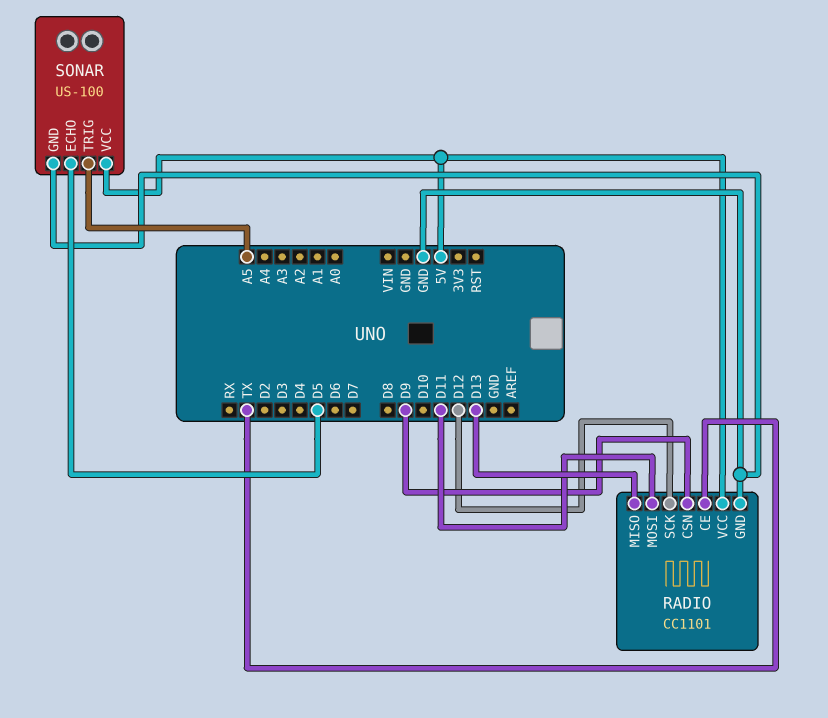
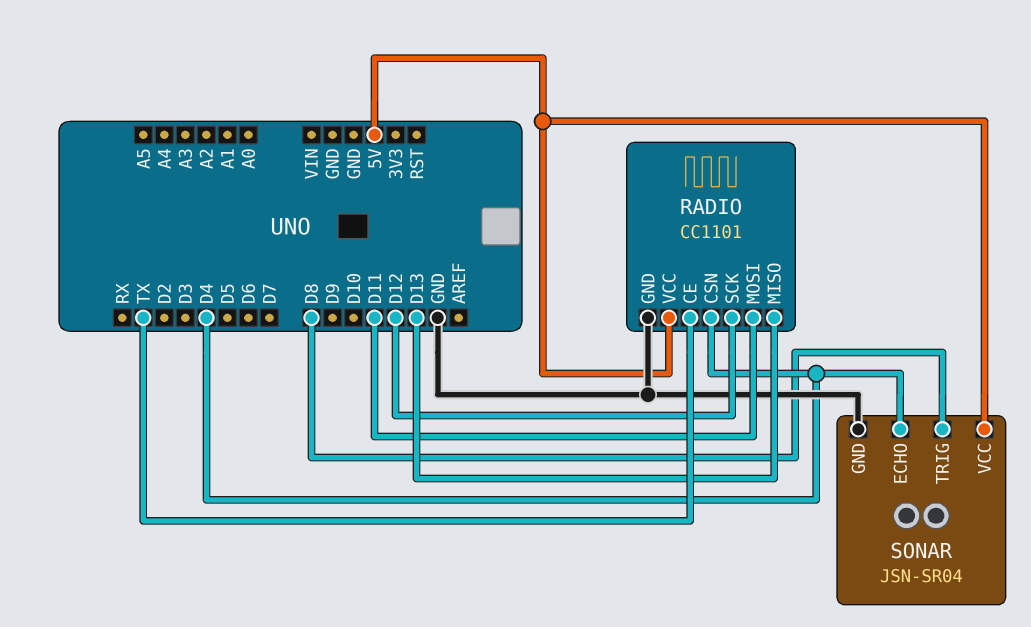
RADIO pin CSN: D9 -> D4
SONAR: US-100 -> JSN-SR04
SONAR pin ECHO: D5 -> D4
SONAR pin TRIG: A5 -> D8

